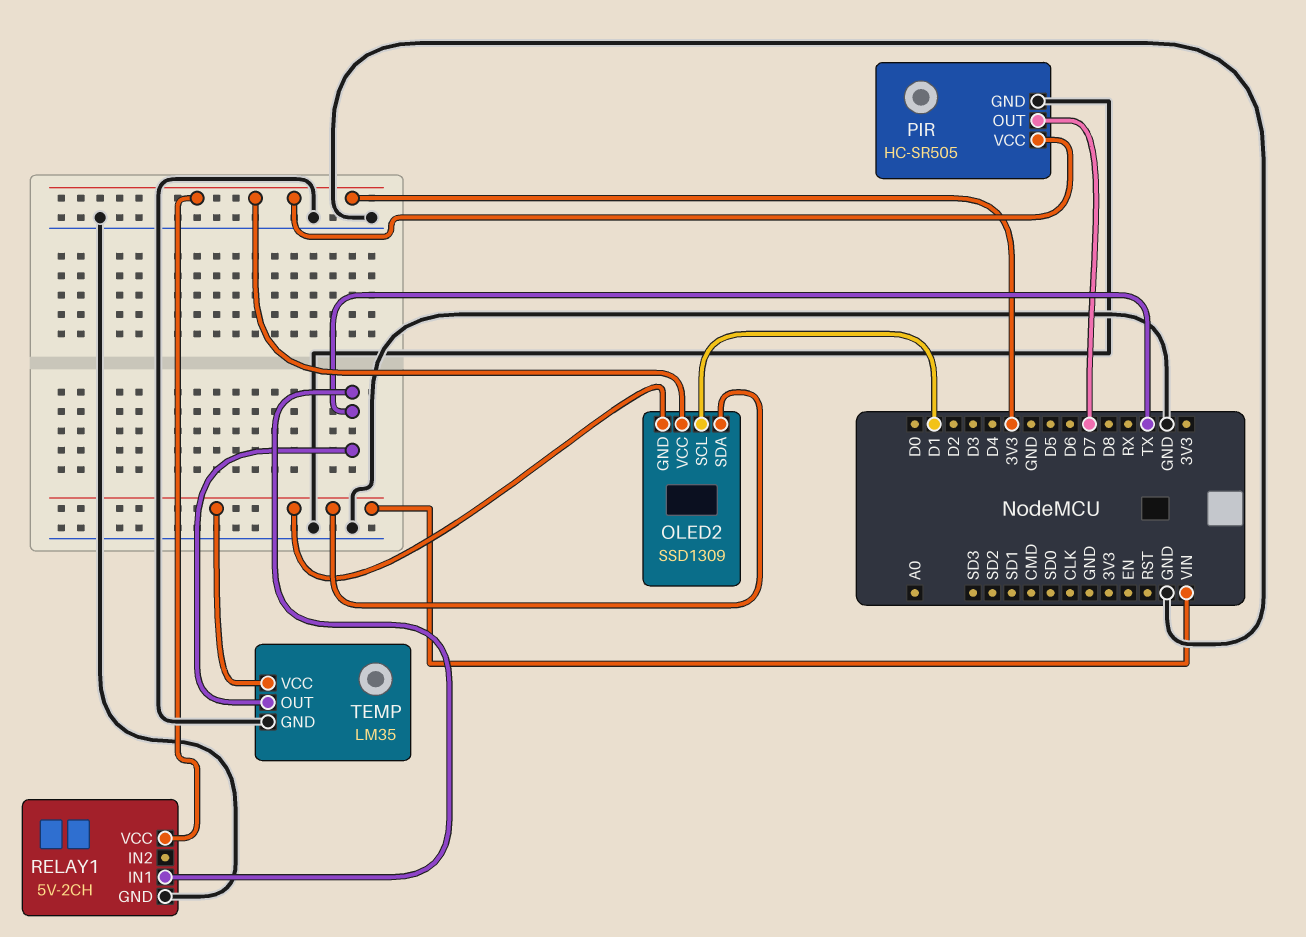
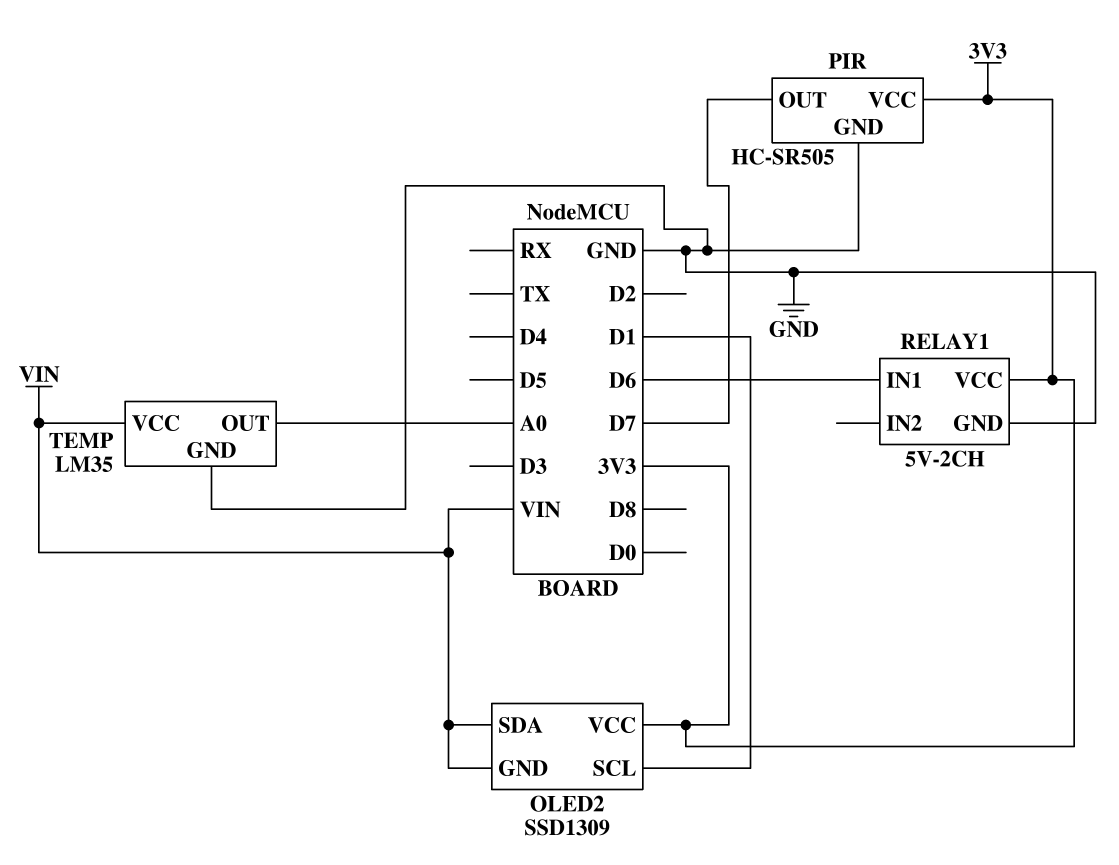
RELAY1 pin IN1: TX -> D6
TEMP pin OUT: TX -> A0

